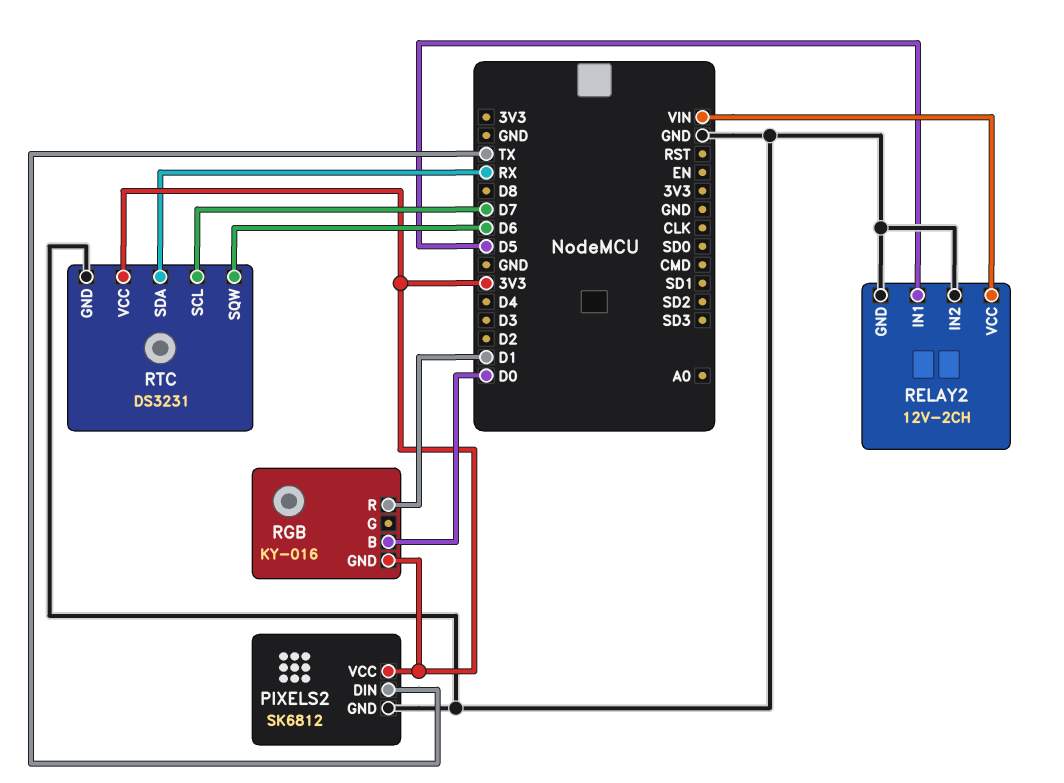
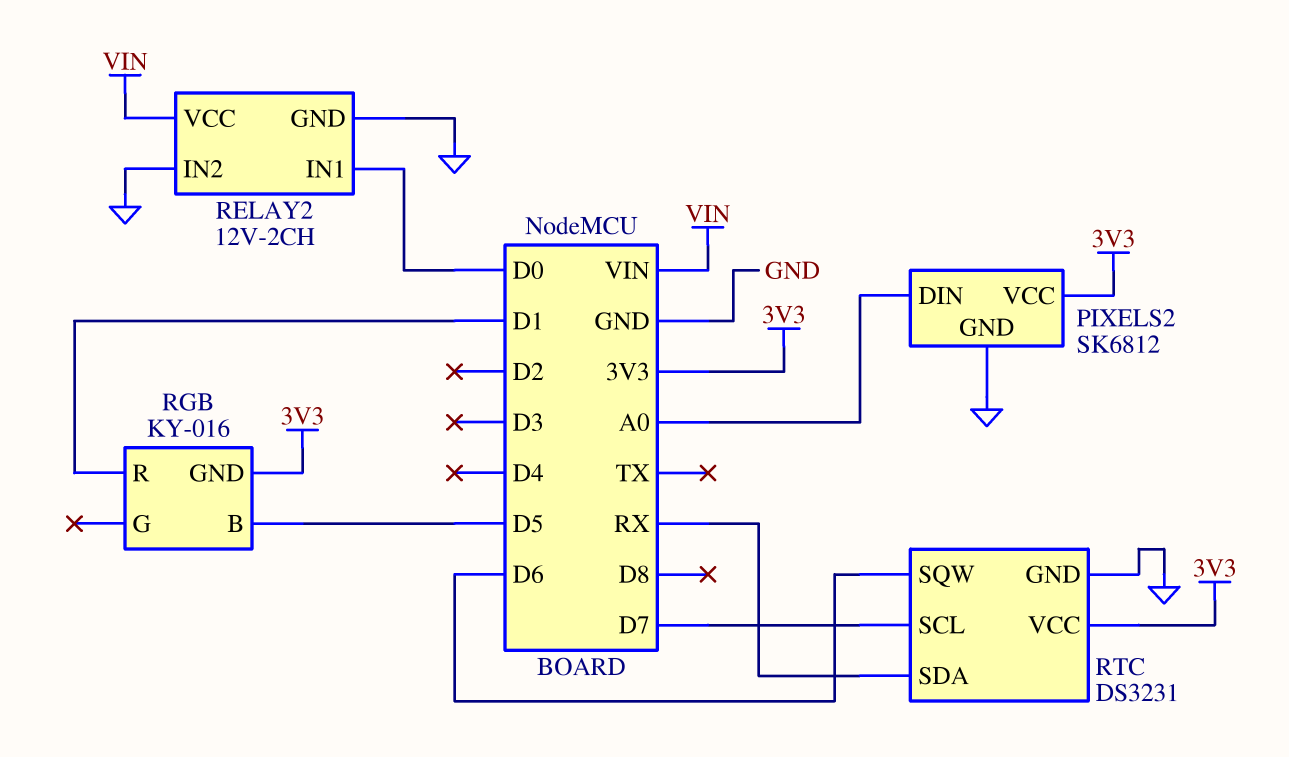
PIXELS2 pin DIN: TX -> A0
RELAY2 pin IN1: D5 -> D0
RGB pin B: D0 -> D5

